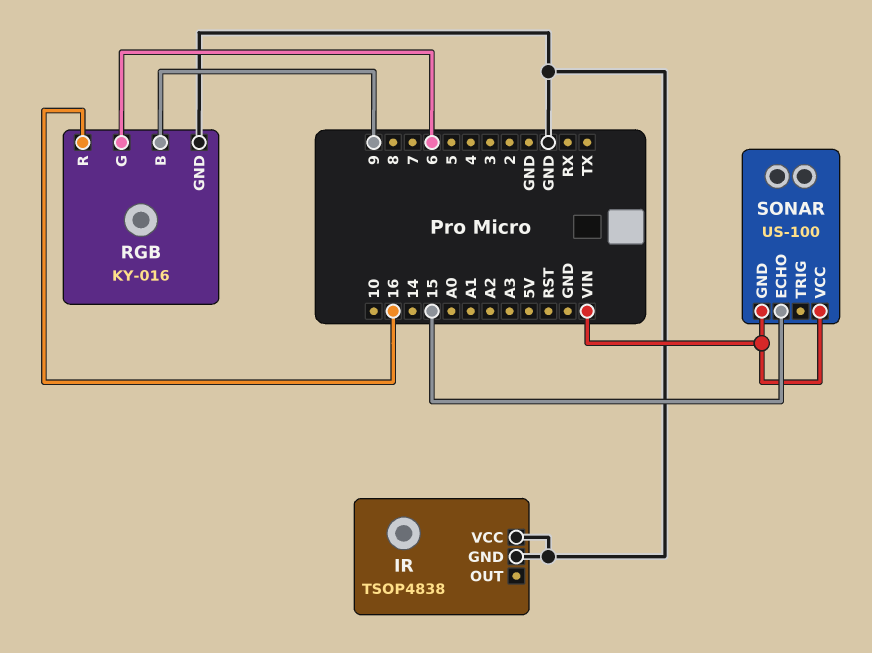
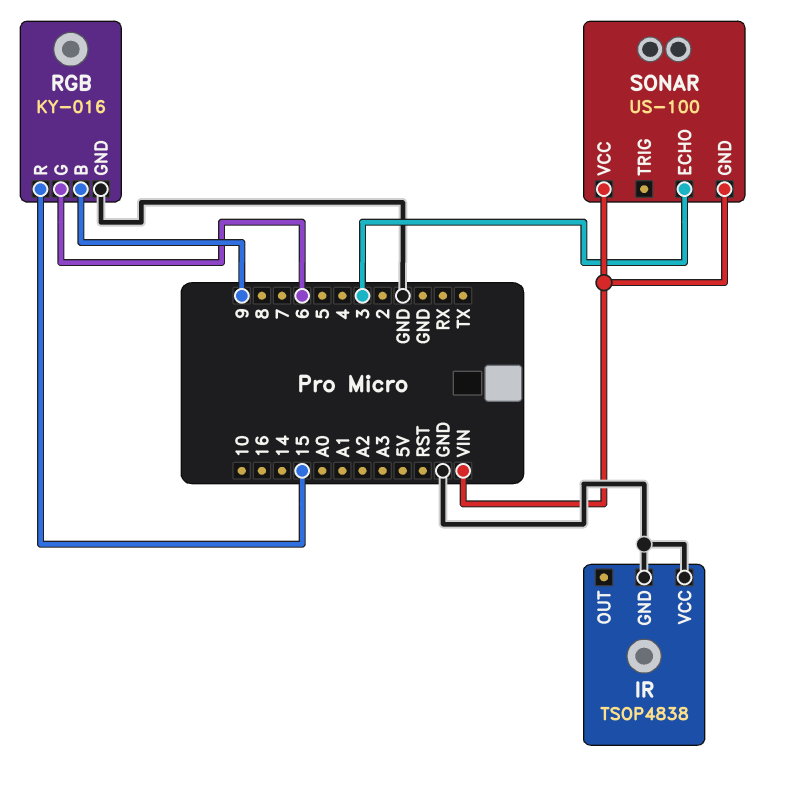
RGB pin R: 16 -> 15
SONAR pin ECHO: 15 -> 3

